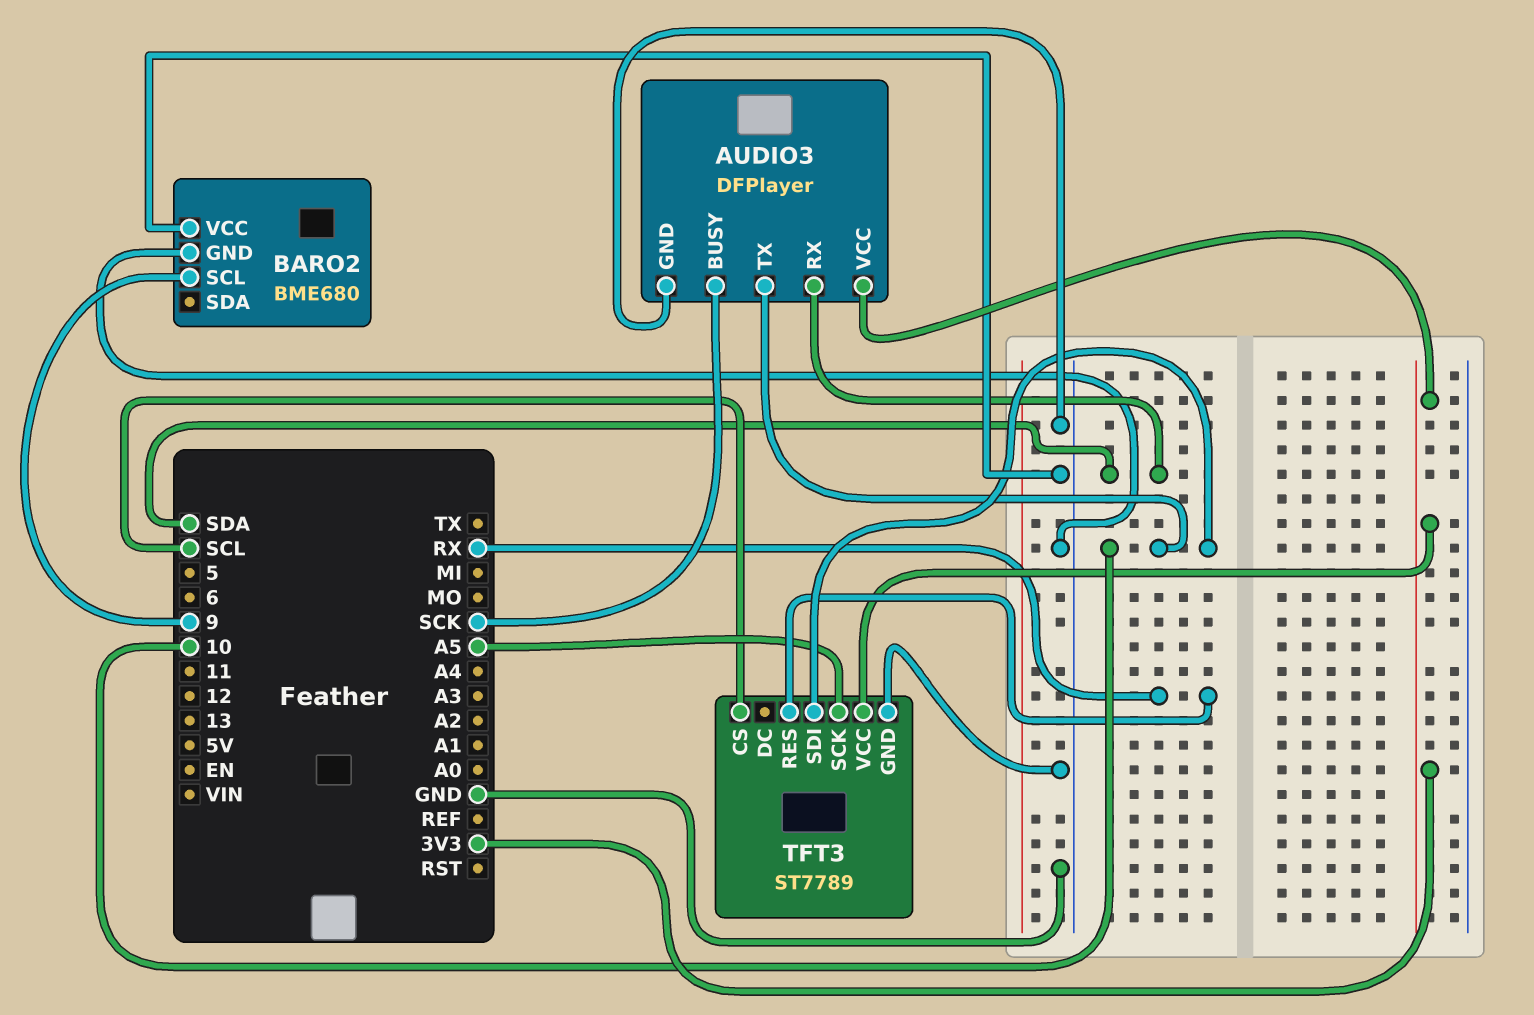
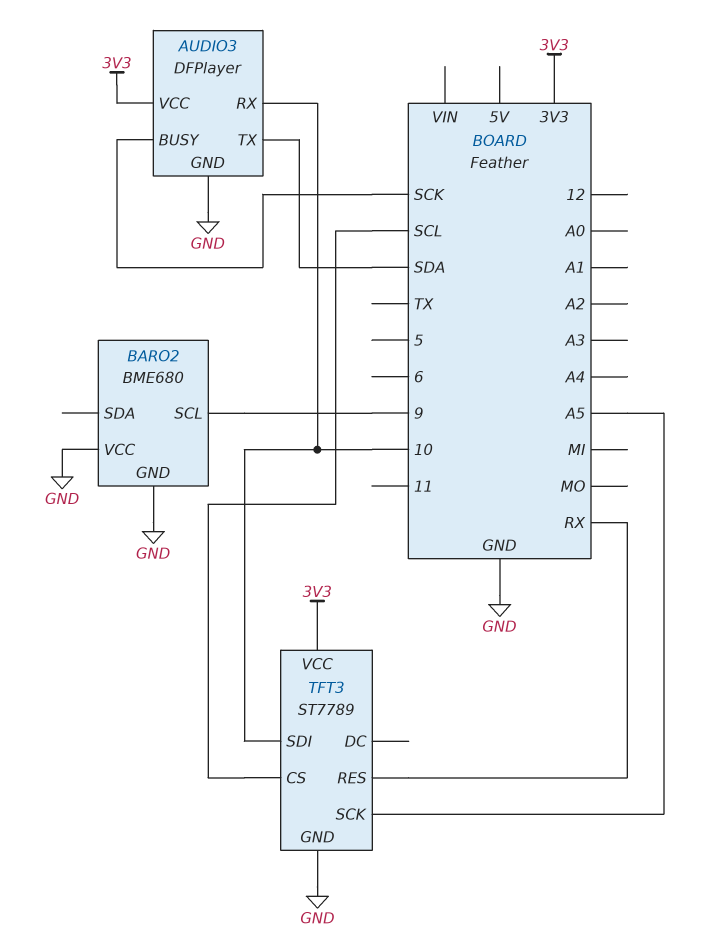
AUDIO3 pin RX: SDA -> 10
AUDIO3 pin TX: 10 -> SDA

